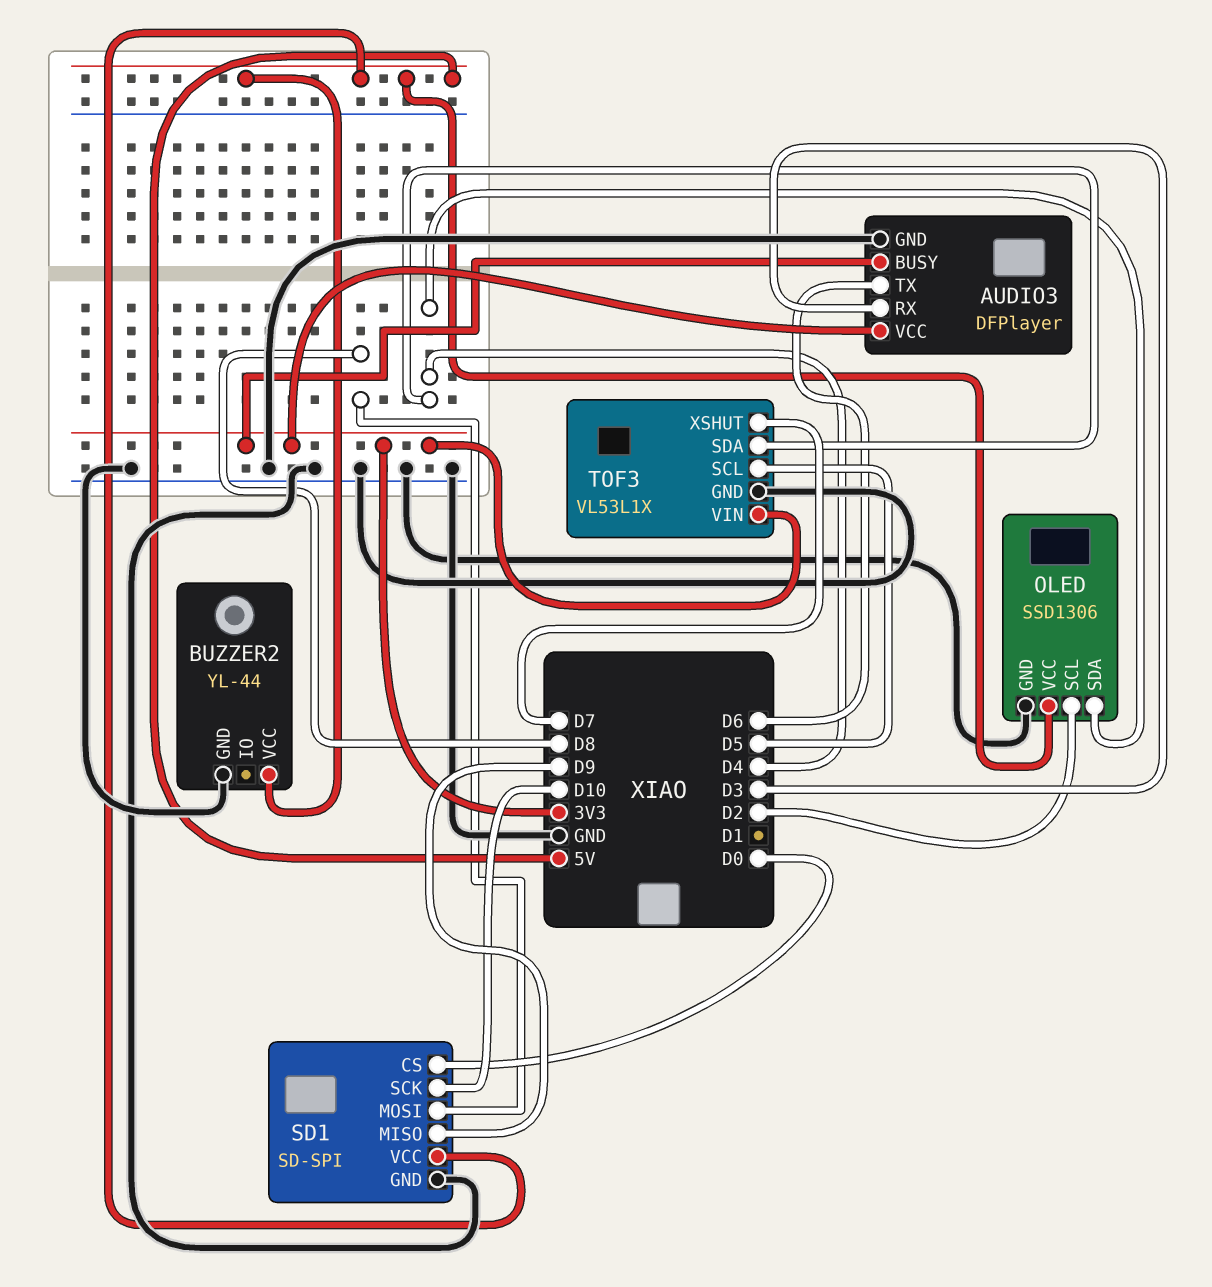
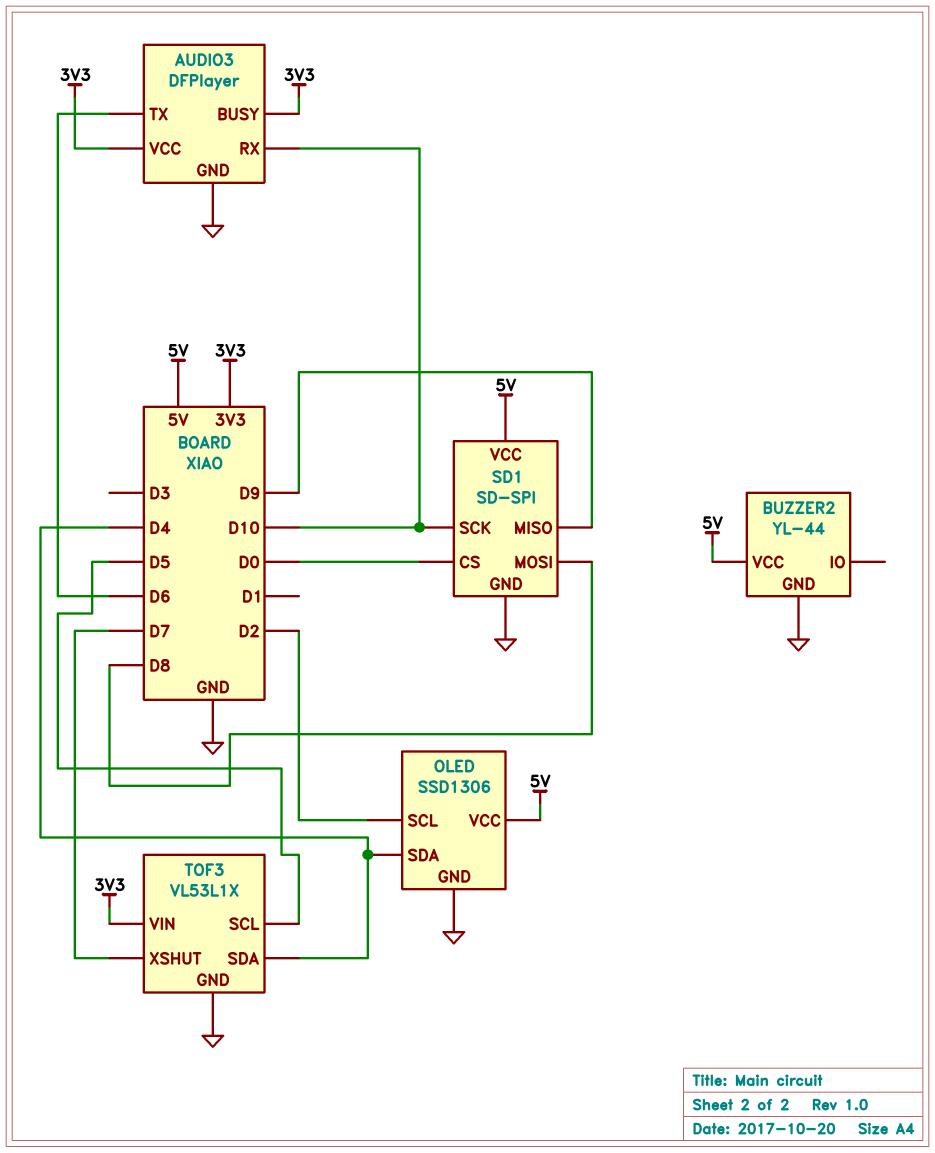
AUDIO3 pin RX: D3 -> D10

